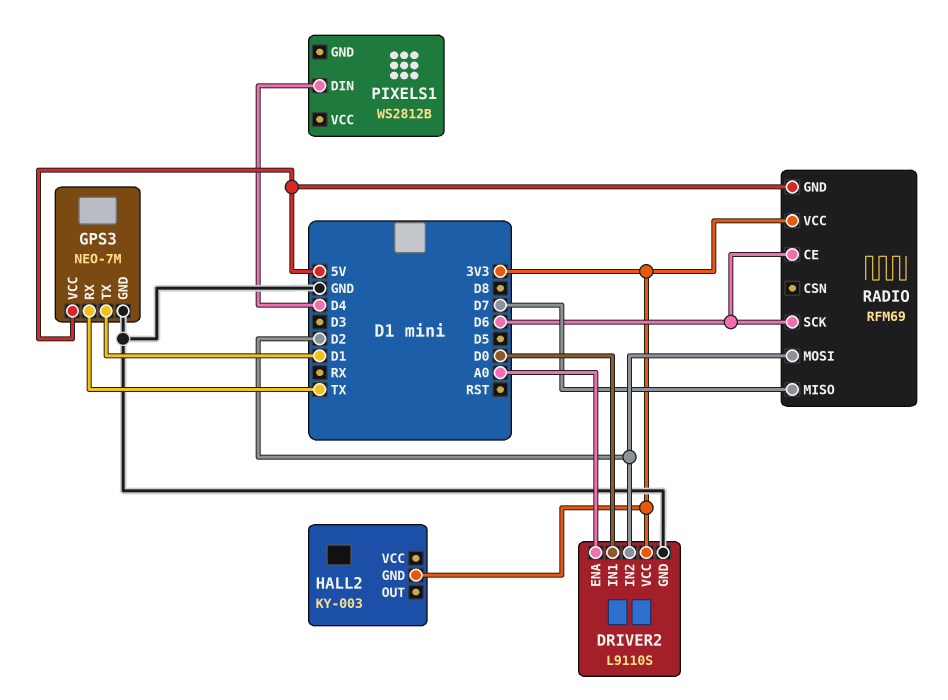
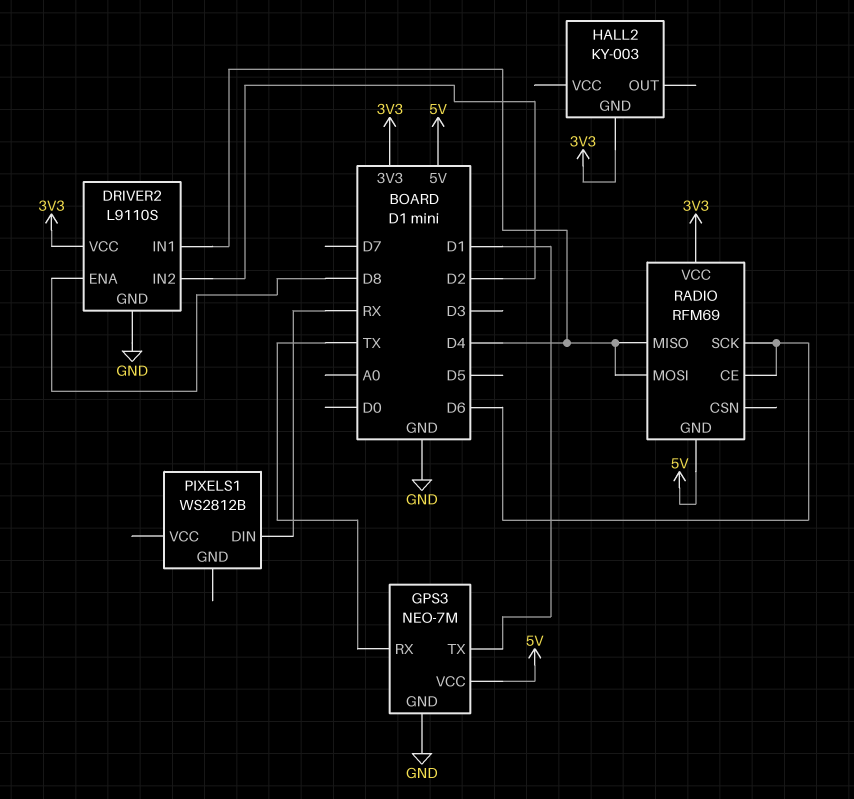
DRIVER2 pin ENA: A0 -> D8
DRIVER2 pin IN1: D0 -> D4
PIXELS1 pin DIN: D4 -> RX
RADIO pin MISO: D7 -> D4
RADIO pin MOSI: D2 -> D4

